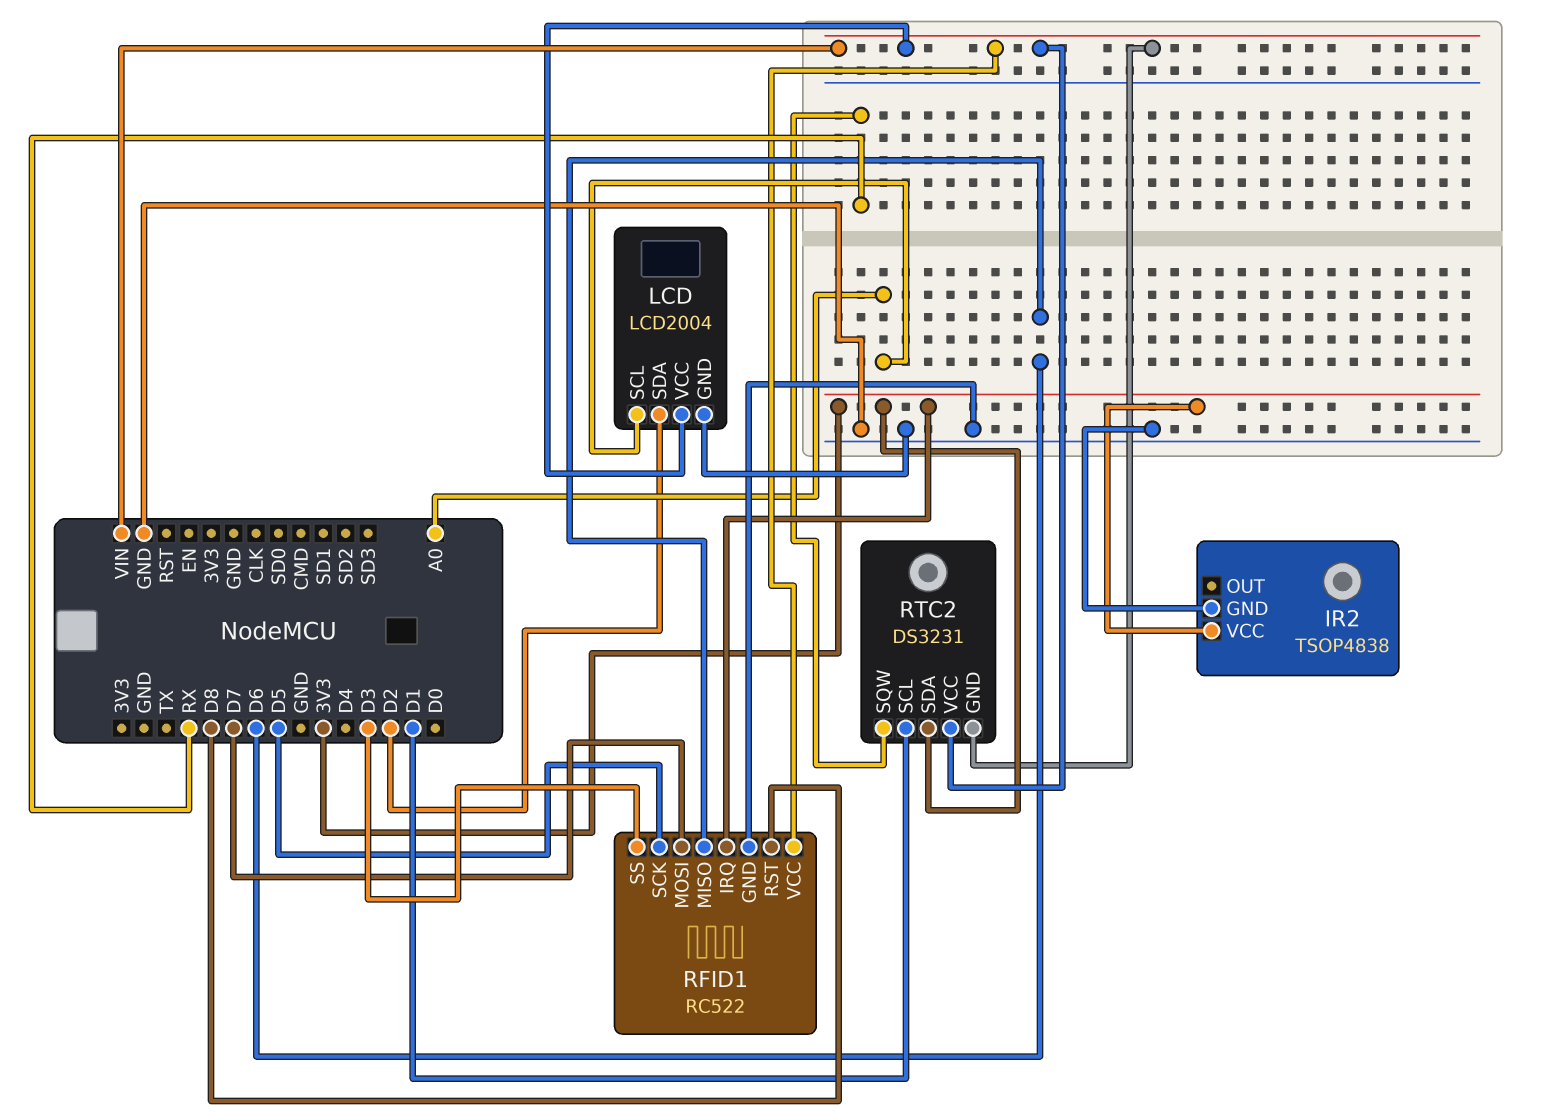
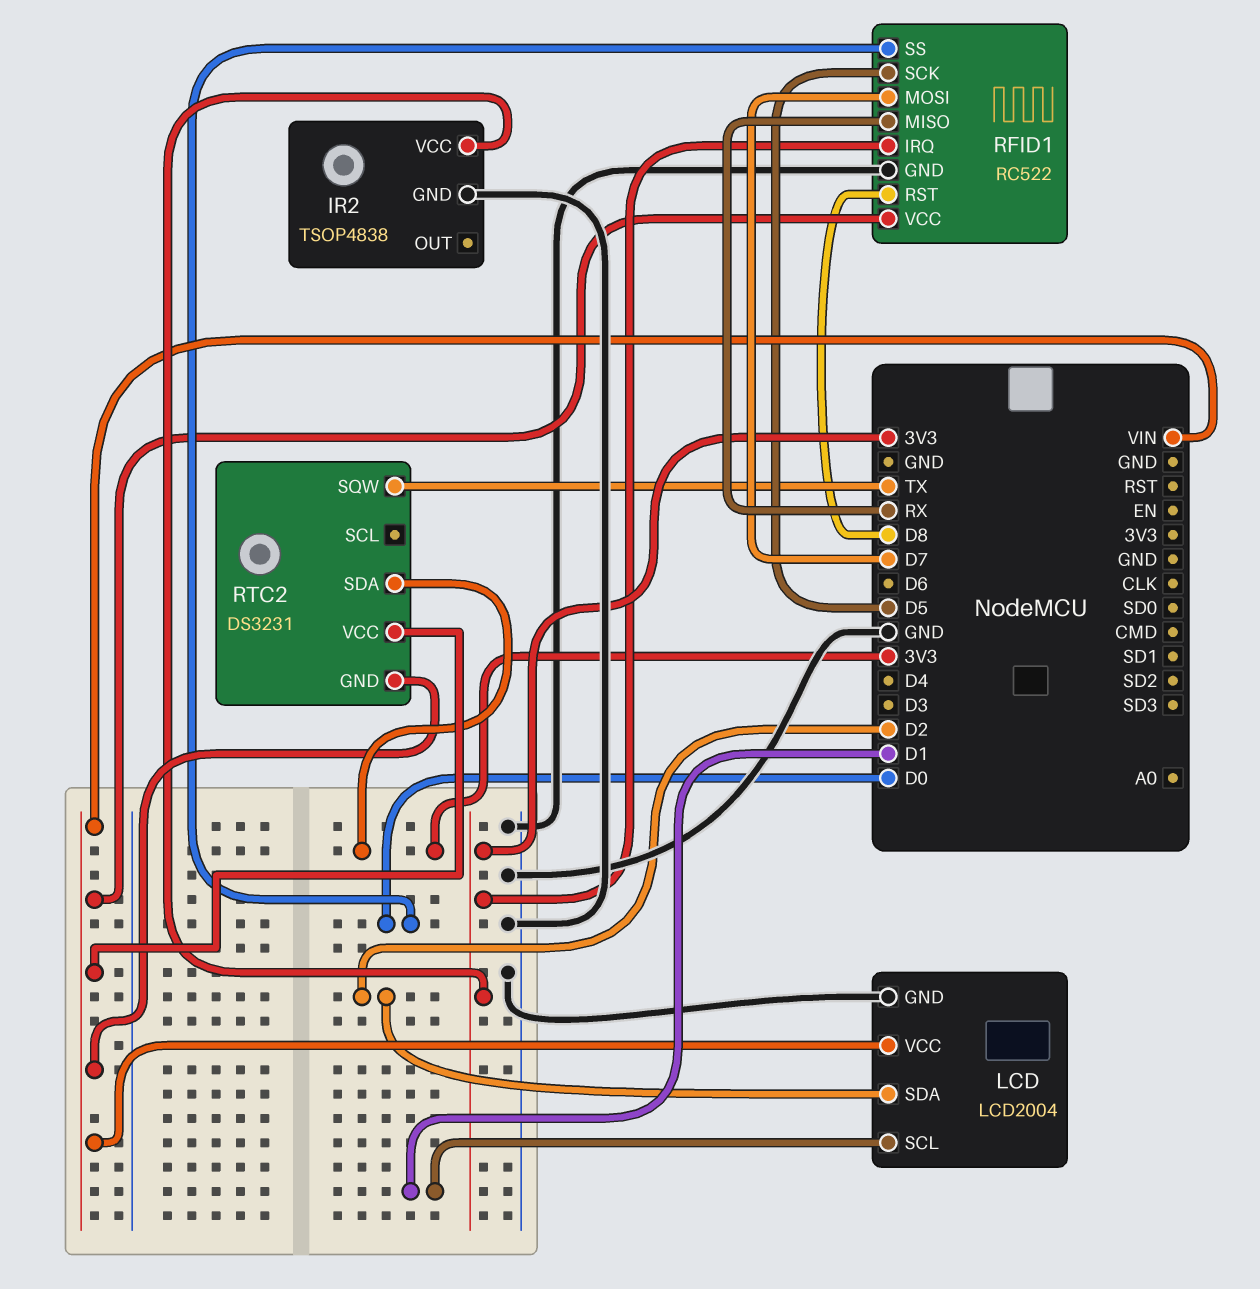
LCD pin SCL: A0 -> D1
RFID1 pin MISO: D6 -> RX
RFID1 pin SS: D3 -> D0
RTC2 pin SCL: D1 -> none
RTC2 pin SQW: RX -> TX

